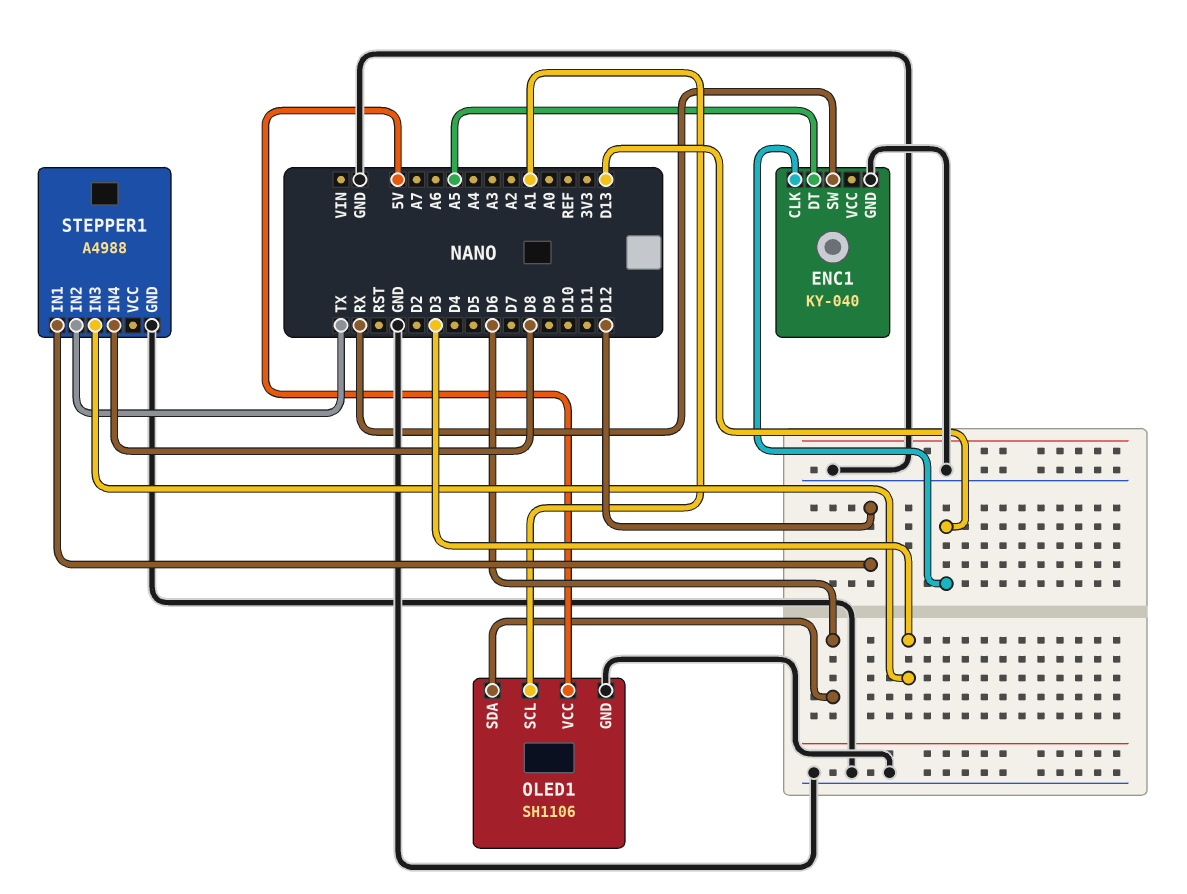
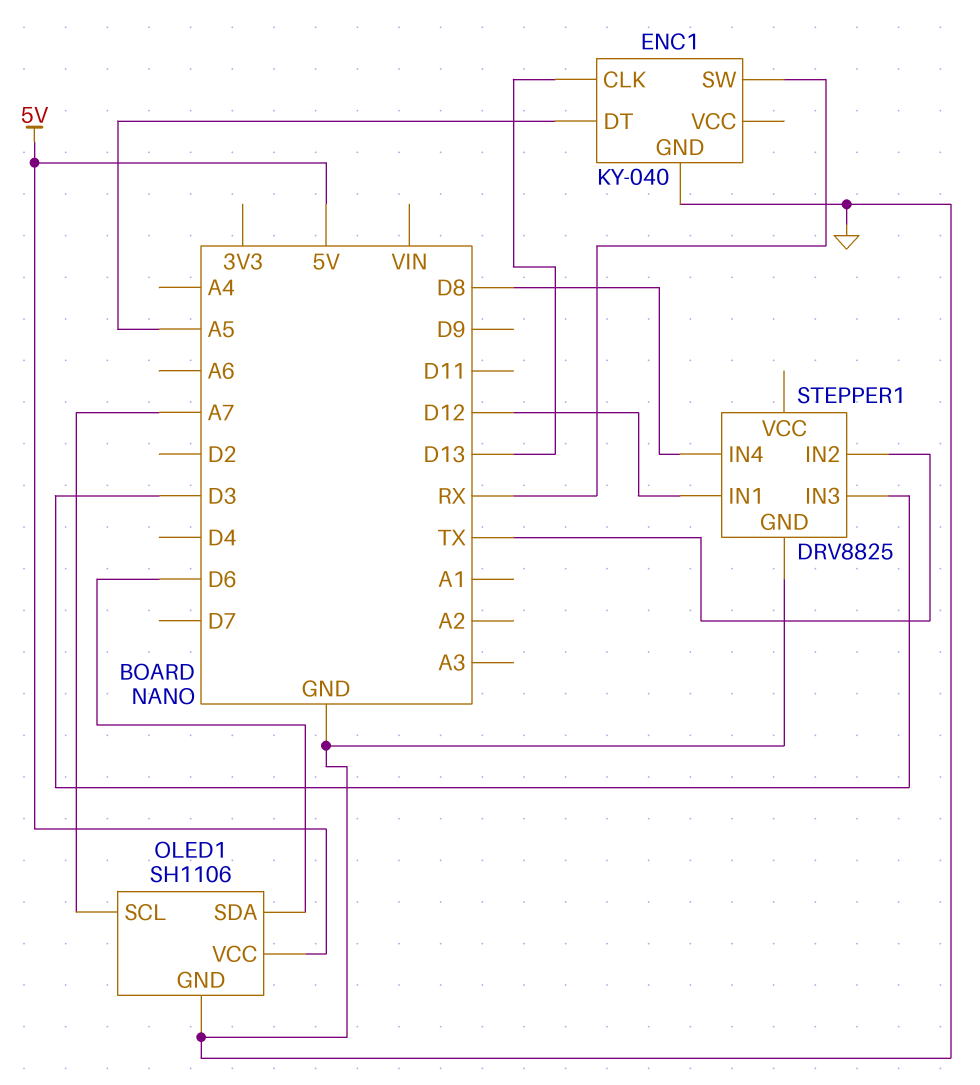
OLED1 pin SCL: A1 -> A7
STEPPER1: A4988 -> DRV8825

